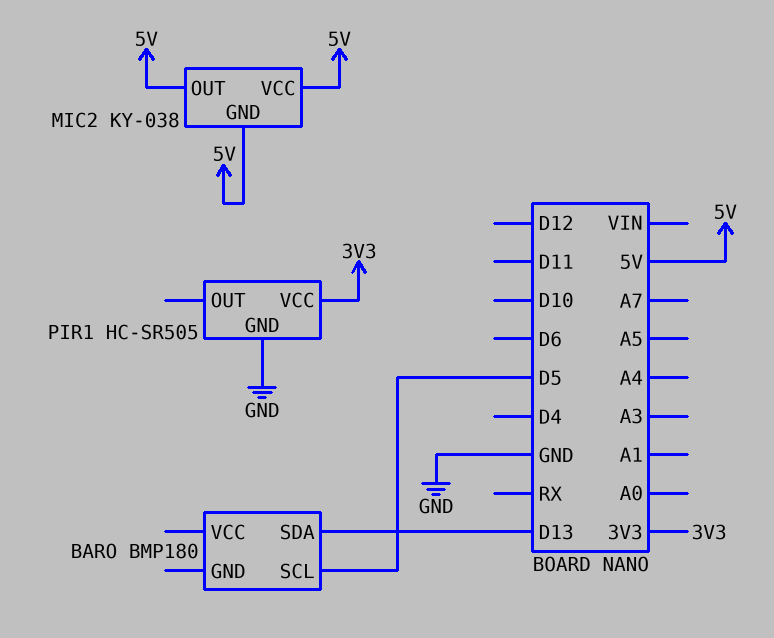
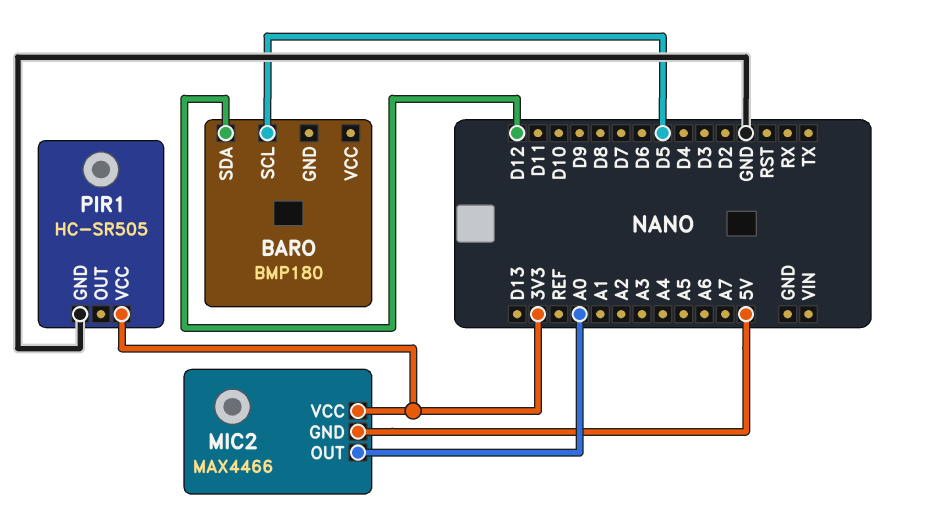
BARO pin SDA: D13 -> D12
MIC2: KY-038 -> MAX4466
MIC2 pin OUT: 5V -> A0
MIC2 pin VCC: 5V -> 3V3

